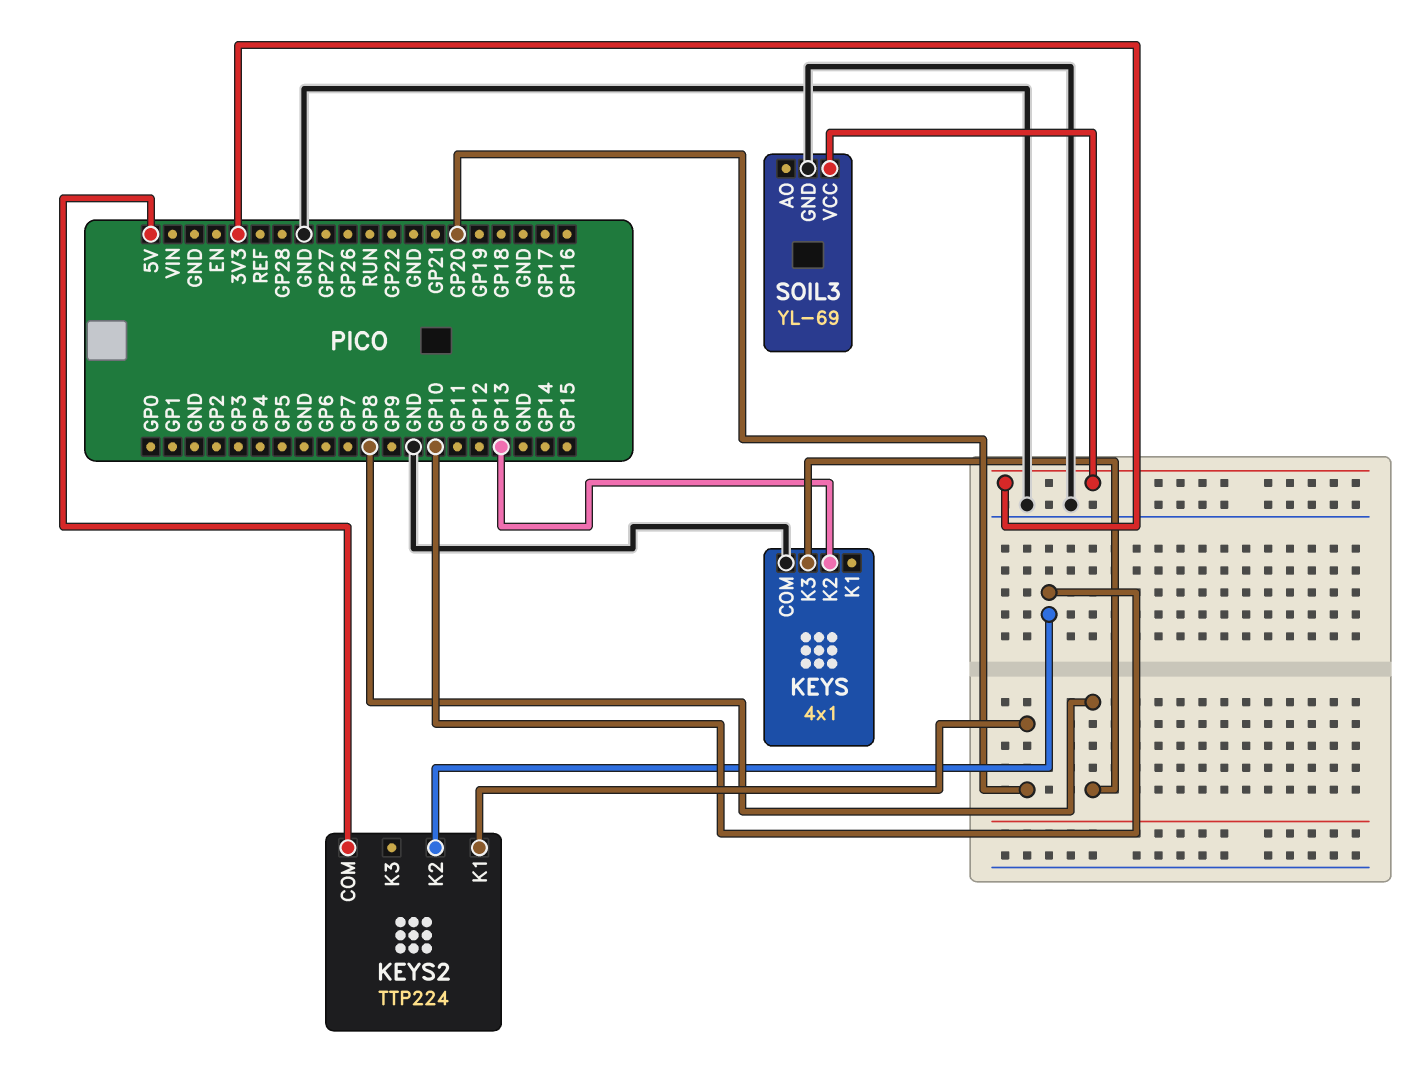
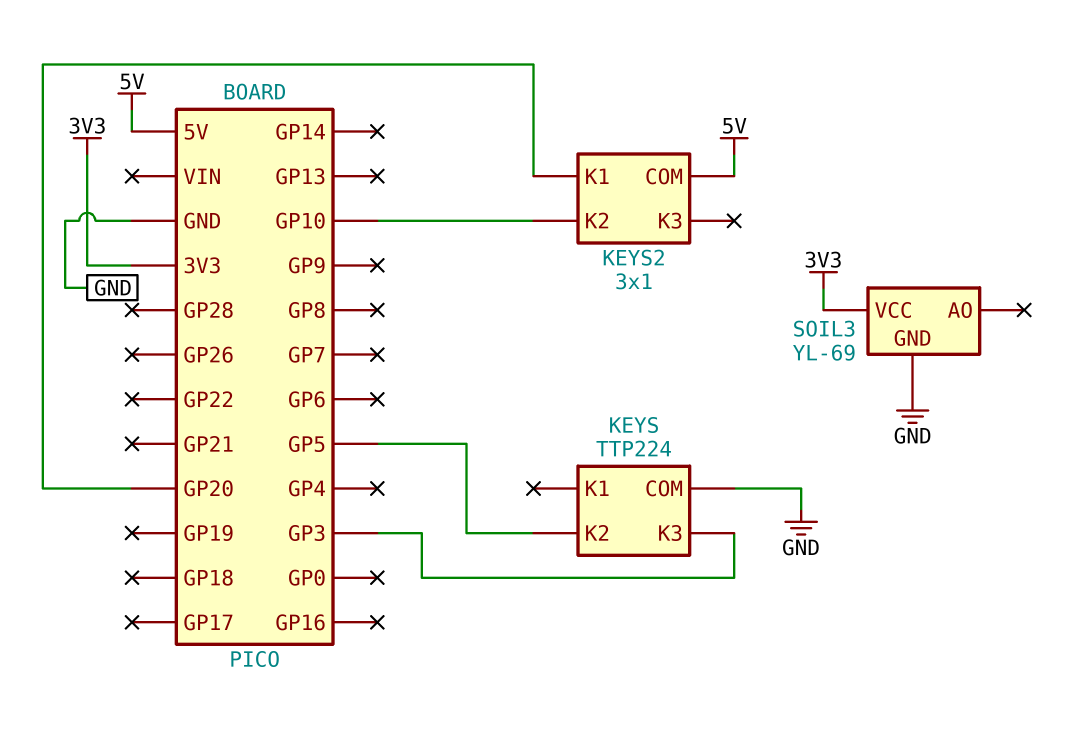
KEYS: 4x1 -> TTP224
KEYS pin K2: GP13 -> GP5
KEYS pin K3: GP8 -> GP3
KEYS2: TTP224 -> 3x1

